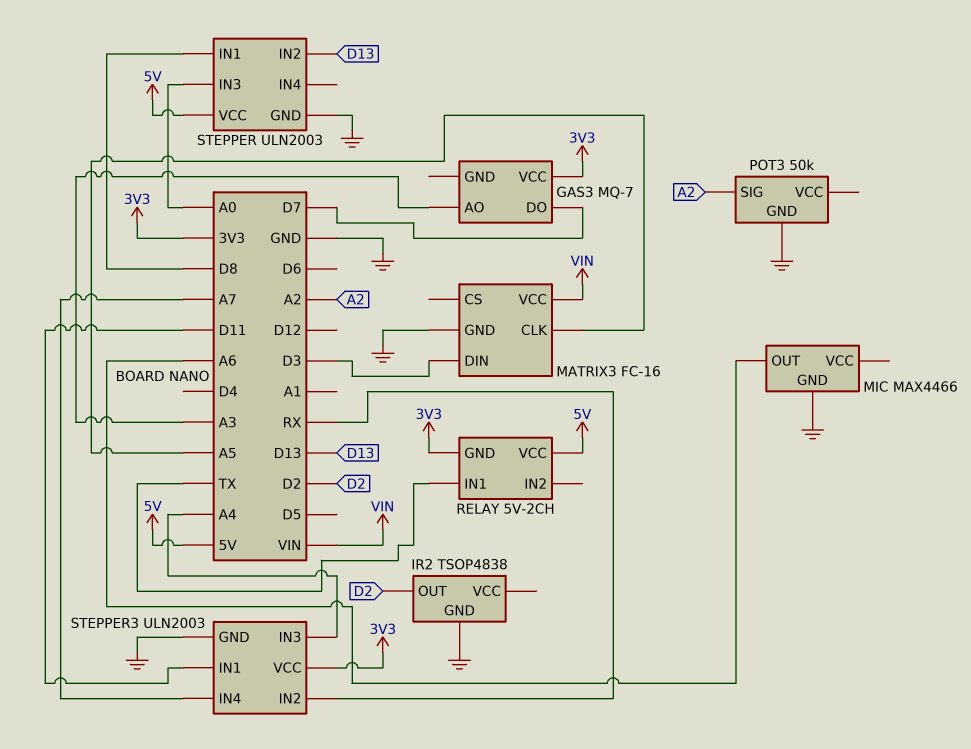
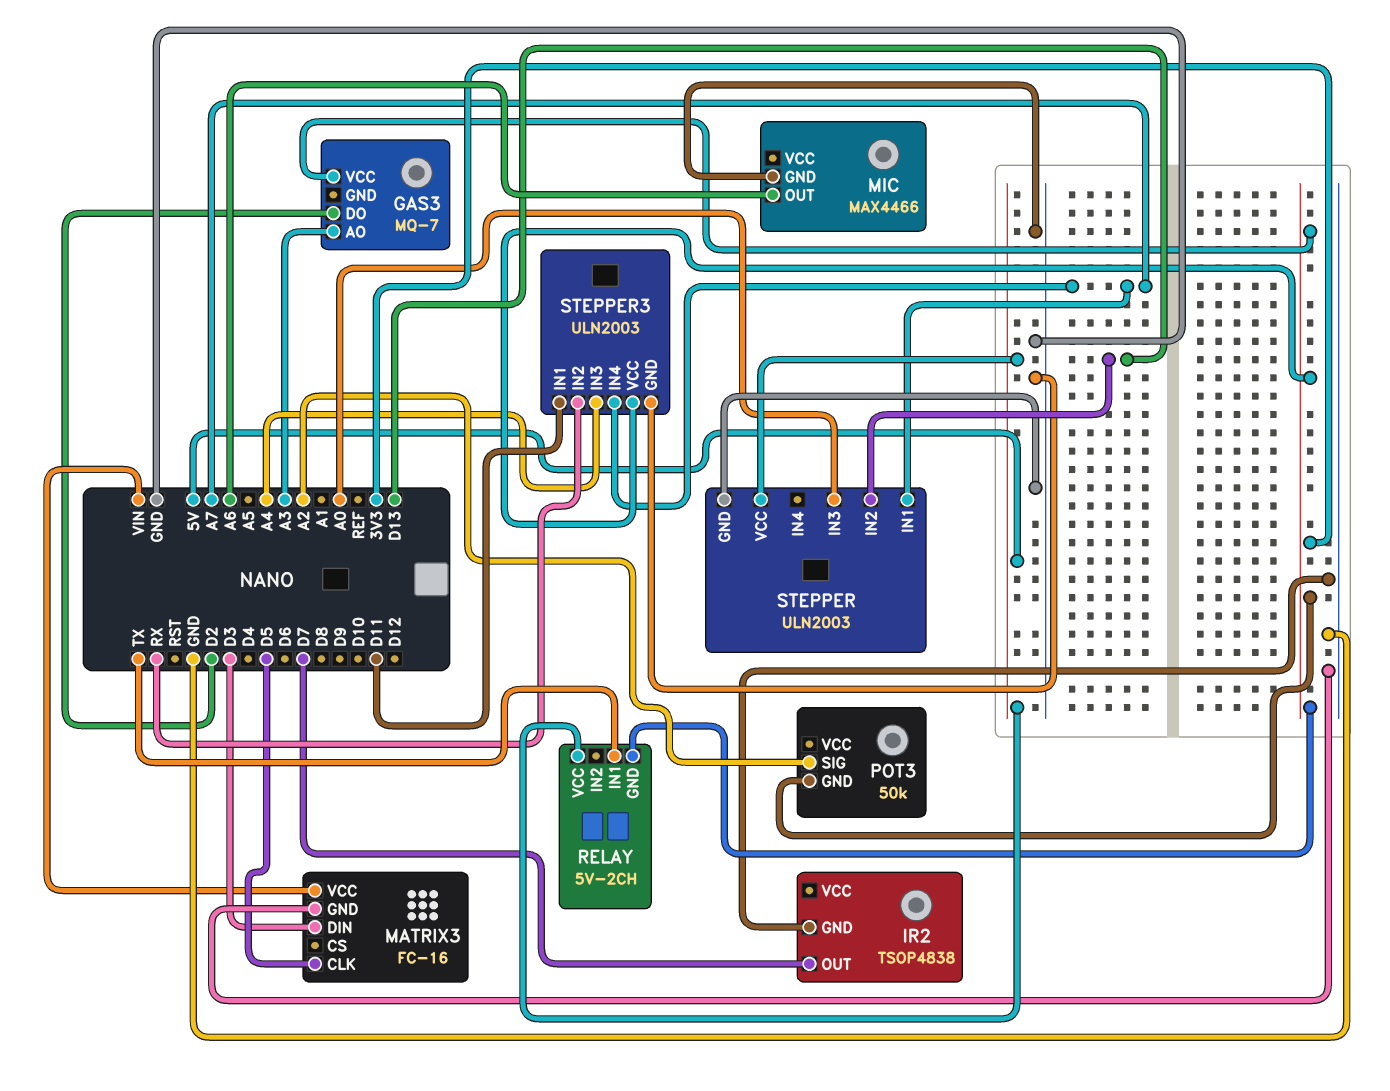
GAS3 pin DO: D7 -> D2
IR2 pin OUT: D2 -> D7
MATRIX3 pin CLK: A5 -> D5
POT3 pin GND: GND -> 3V3
STEPPER pin IN1: D8 -> A7

